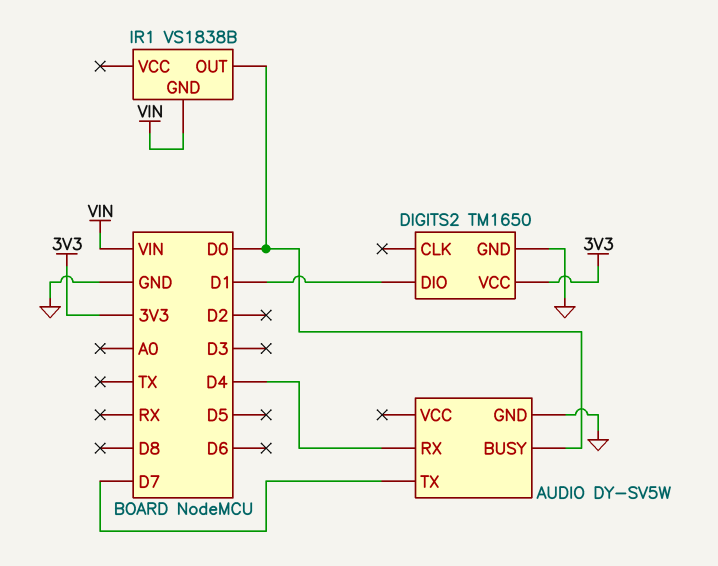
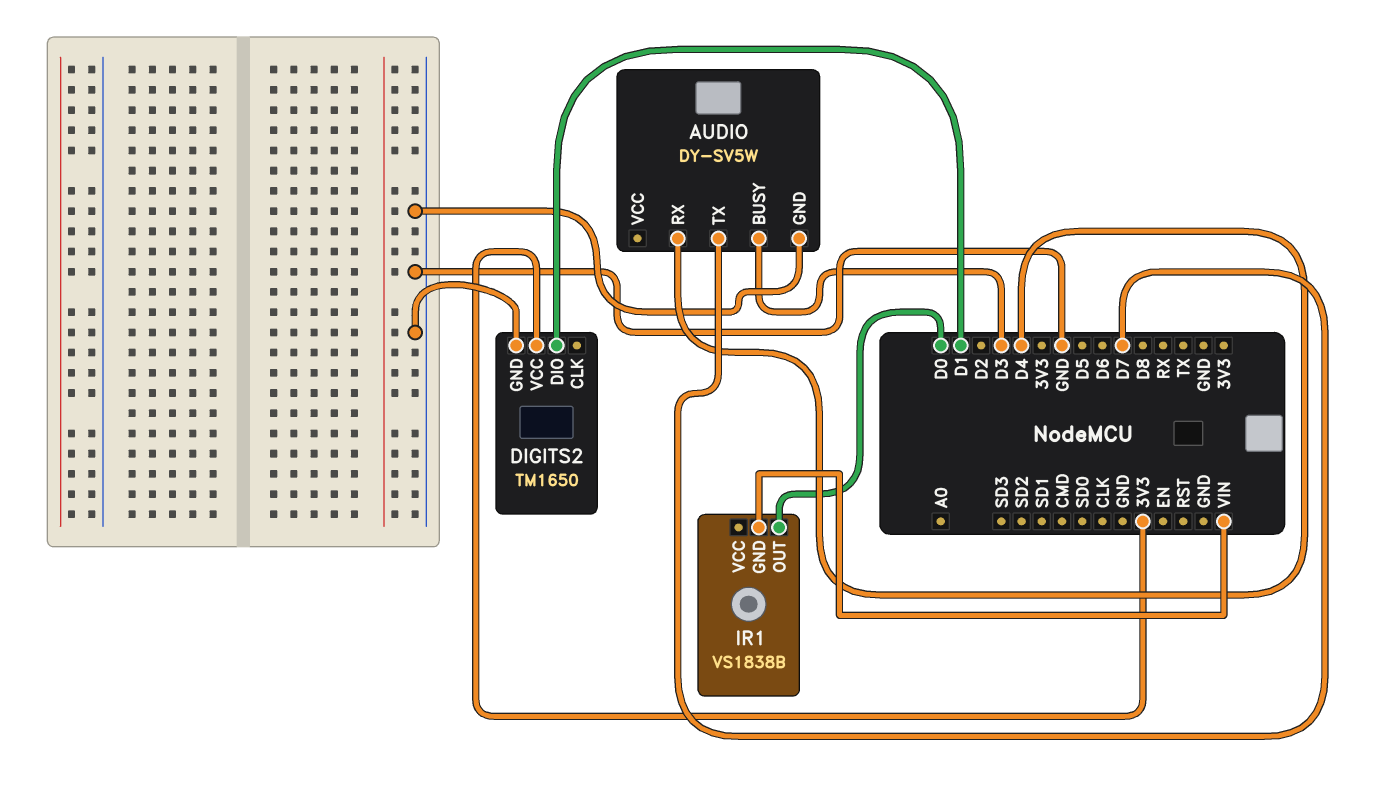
AUDIO pin BUSY: D0 -> D3

